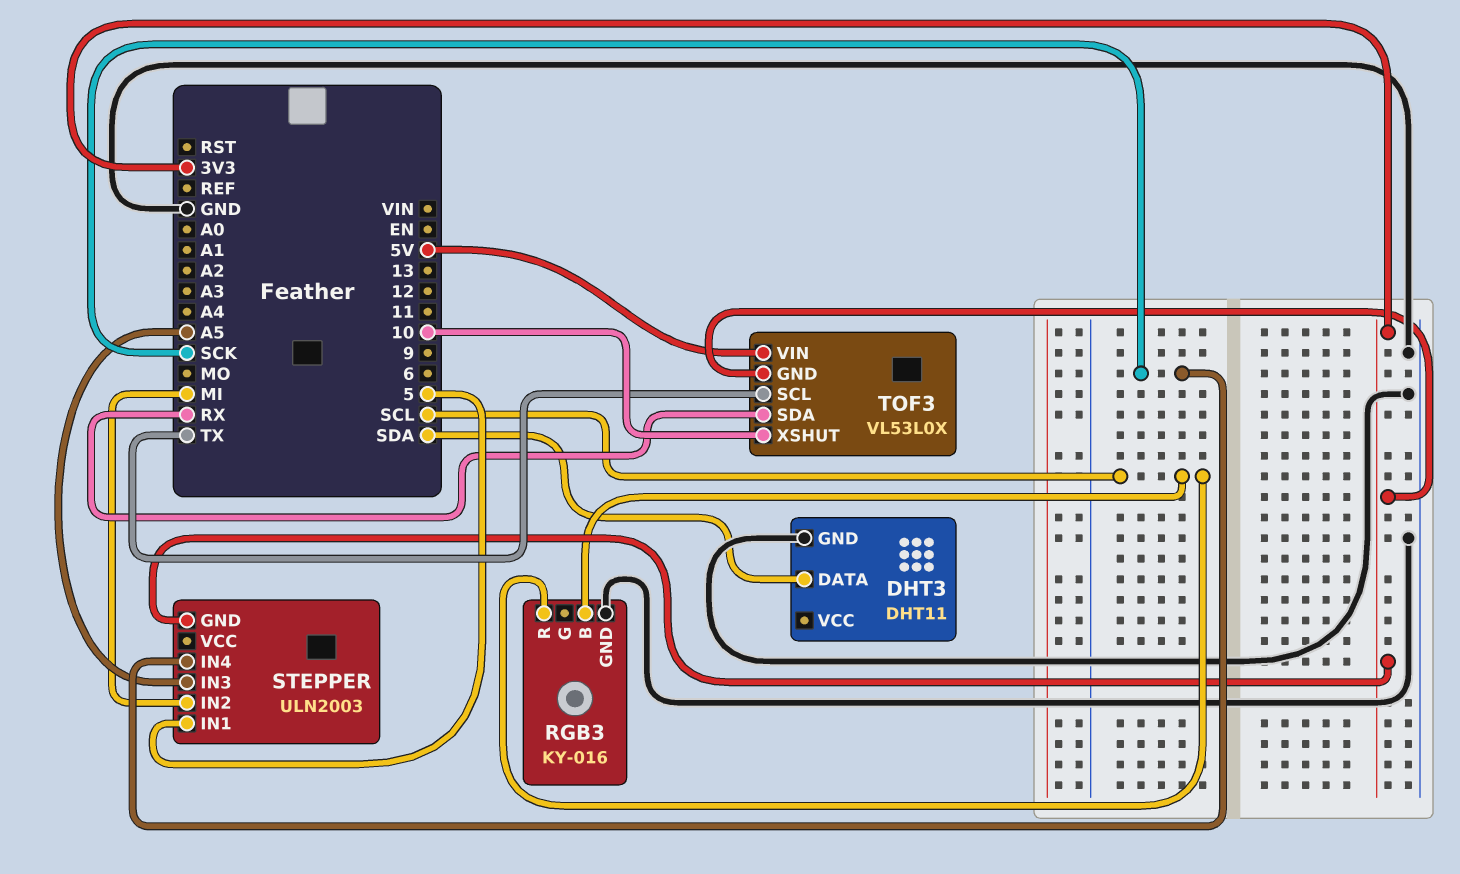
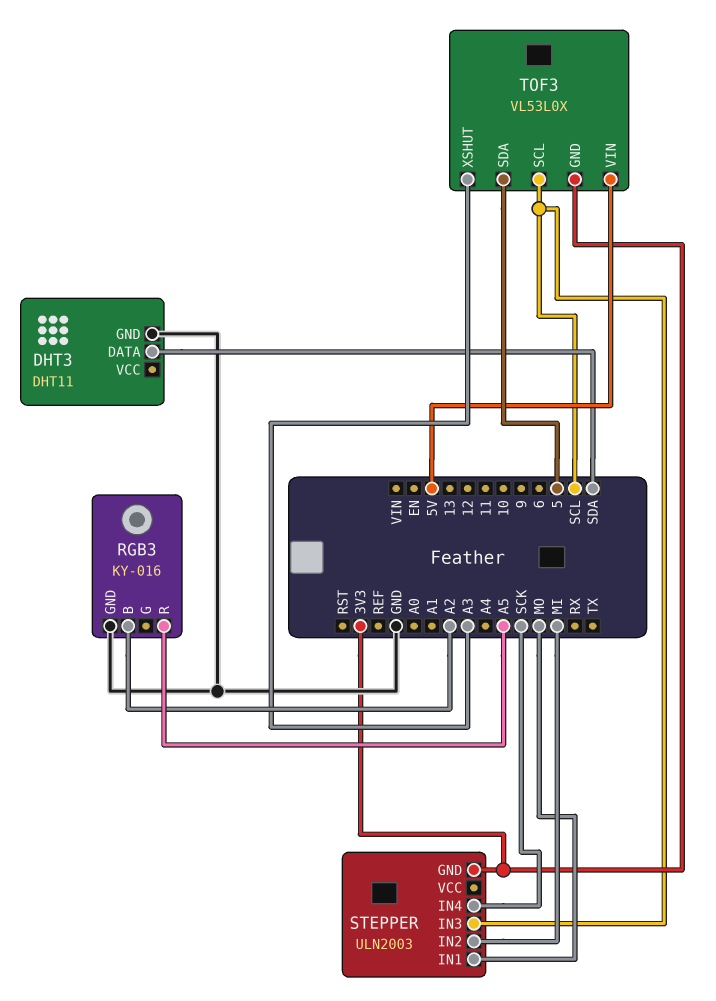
RGB3 pin B: SCL -> A2
RGB3 pin R: SCL -> A5
STEPPER pin IN1: 5 -> MO
STEPPER pin IN3: A5 -> SCL
TOF3 pin SCL: TX -> SCL
TOF3 pin SDA: RX -> 5
TOF3 pin XSHUT: 10 -> A3

